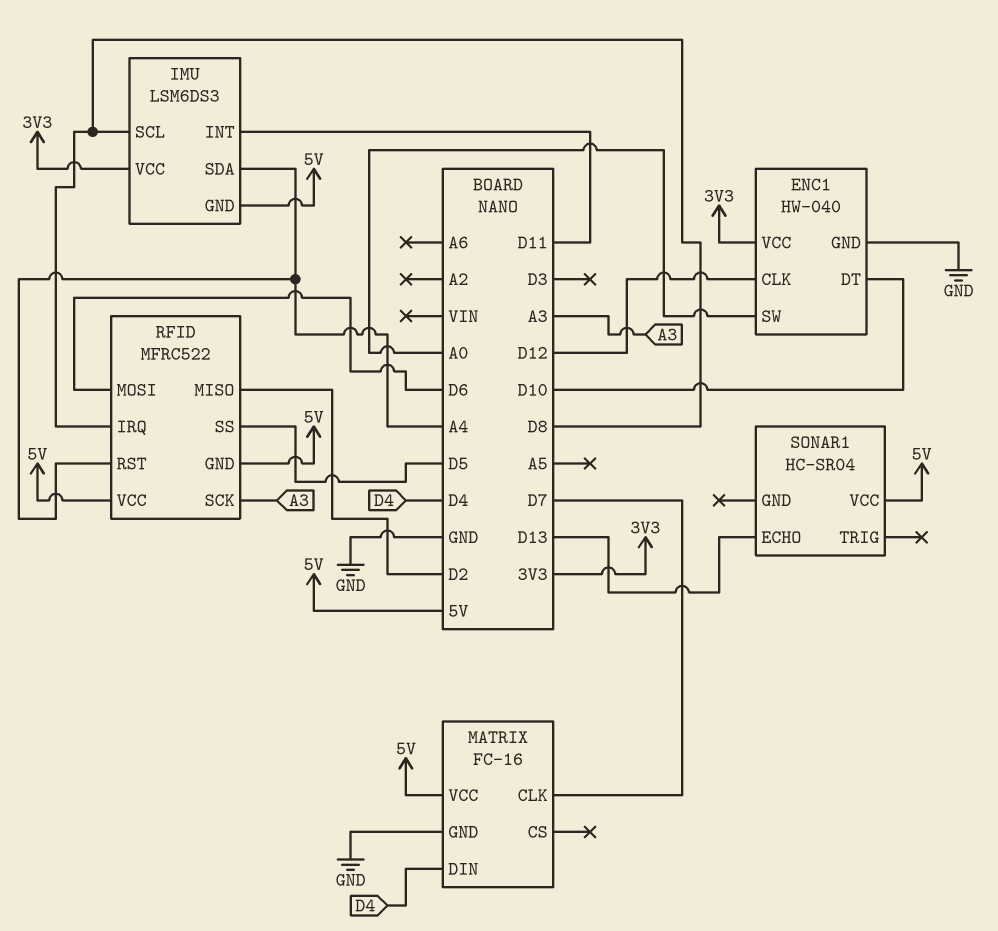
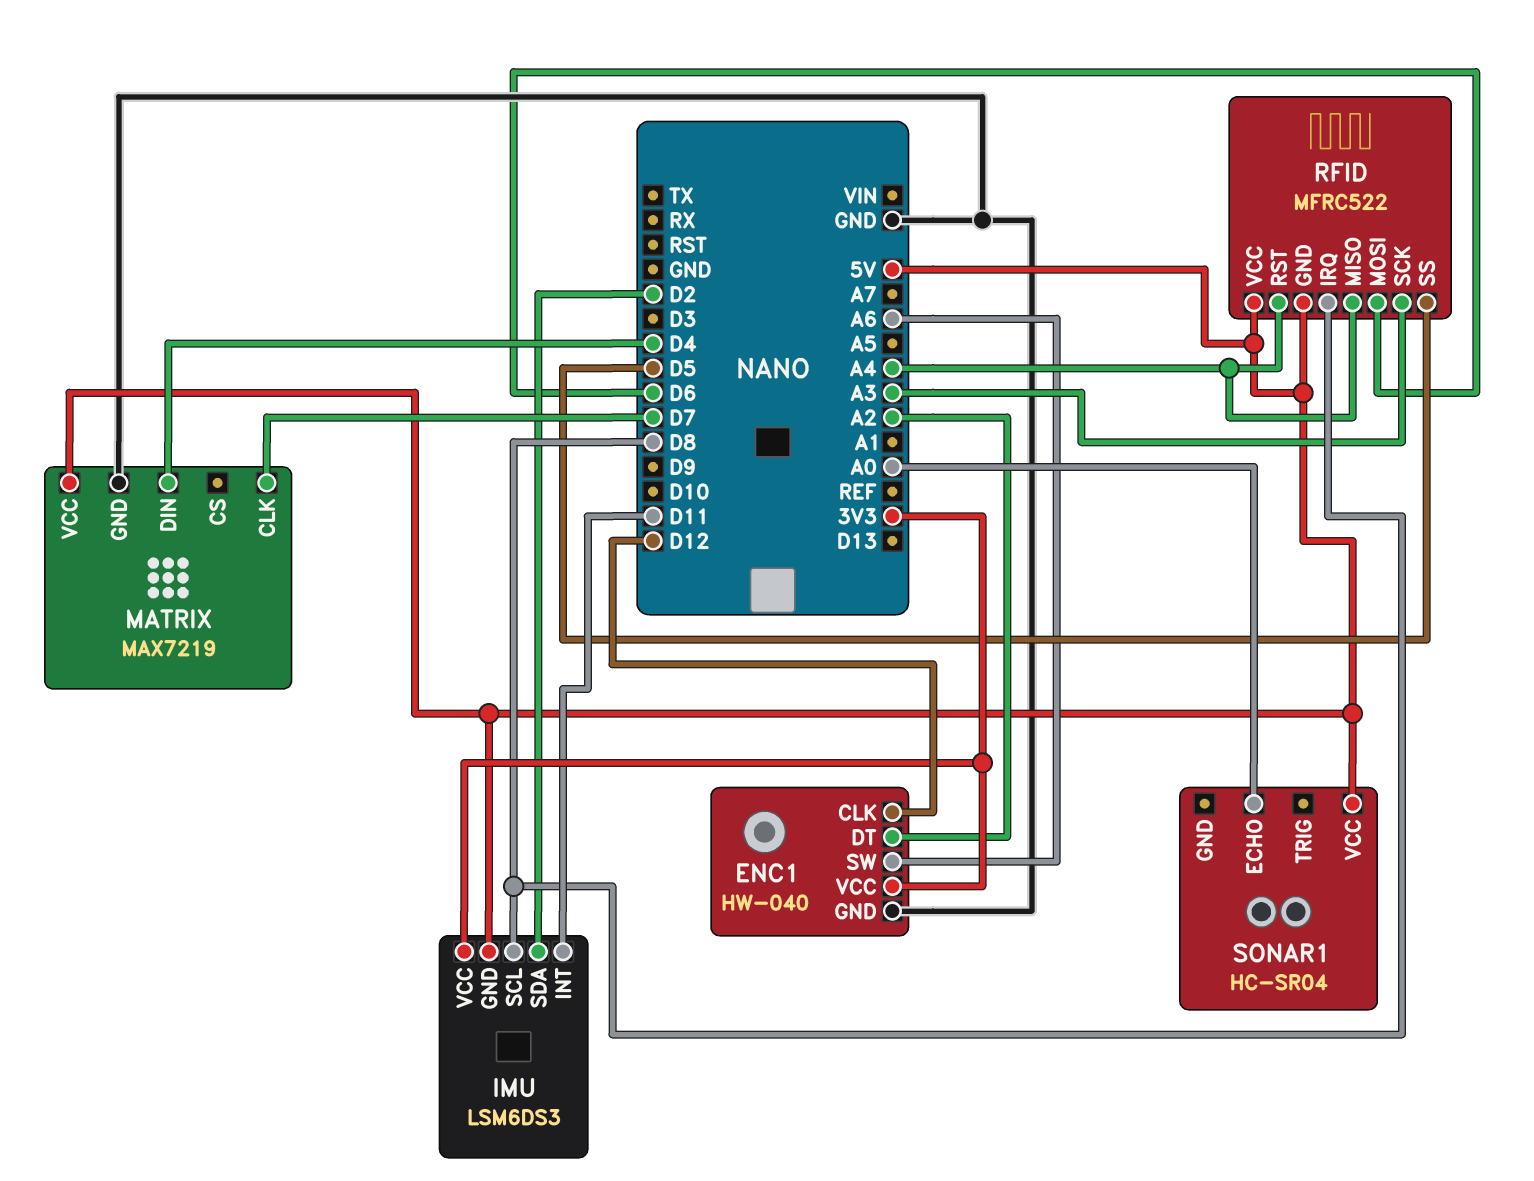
ENC1 pin DT: D10 -> A2
ENC1 pin SW: A0 -> A6
IMU pin SDA: A4 -> D2
MATRIX: FC-16 -> MAX7219
RFID pin MISO: D2 -> A4
SONAR1 pin ECHO: D13 -> A0

